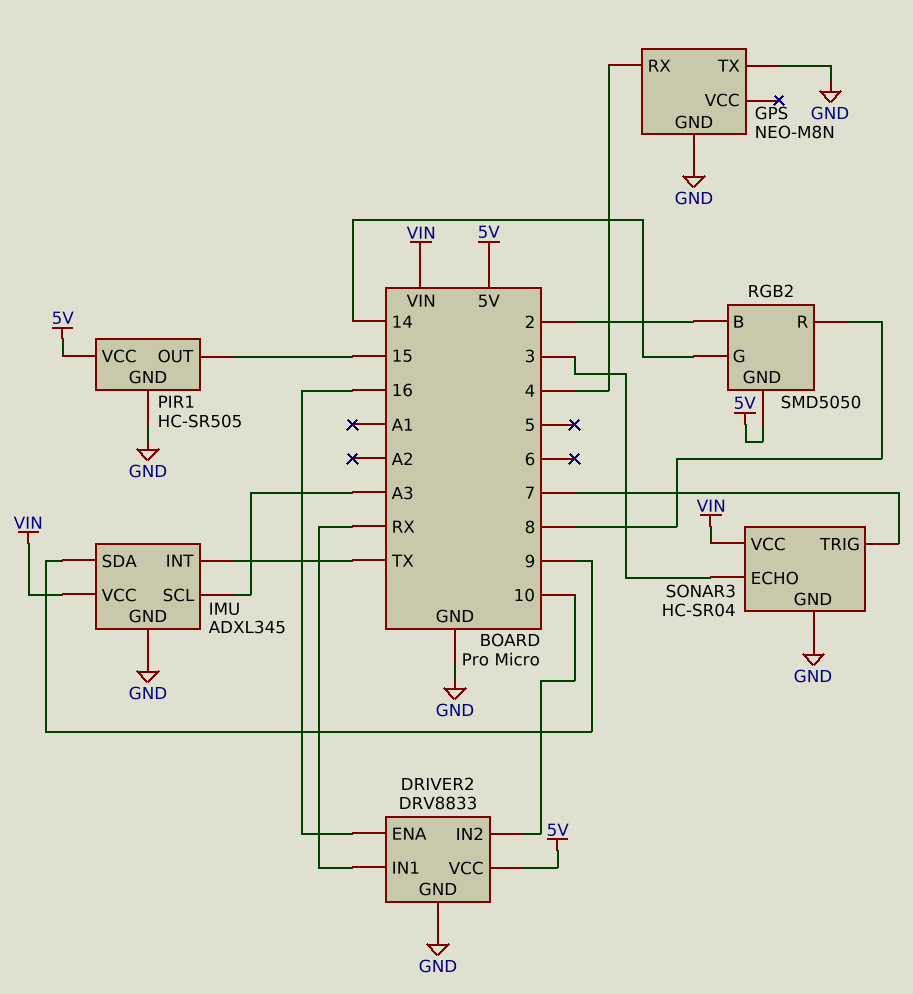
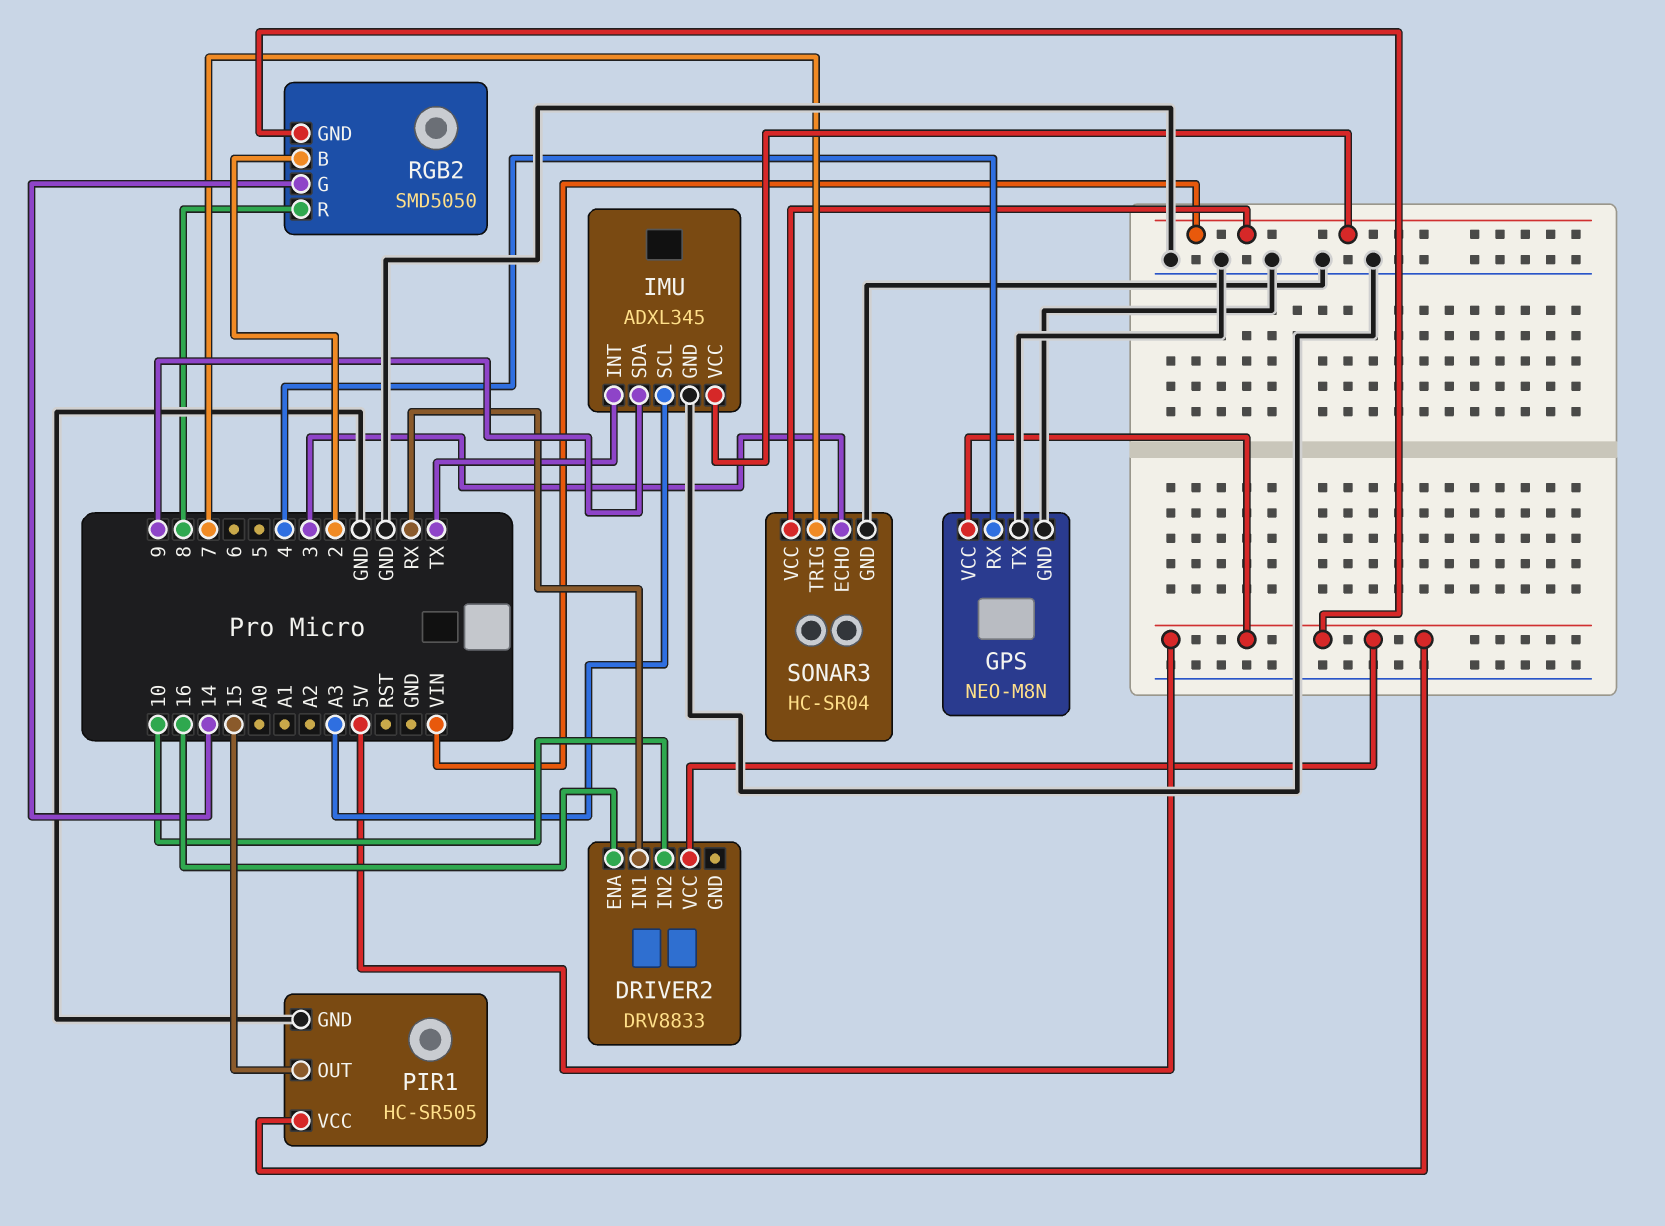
DRIVER2 pin GND: GND -> none
GPS pin VCC: none -> 5V

